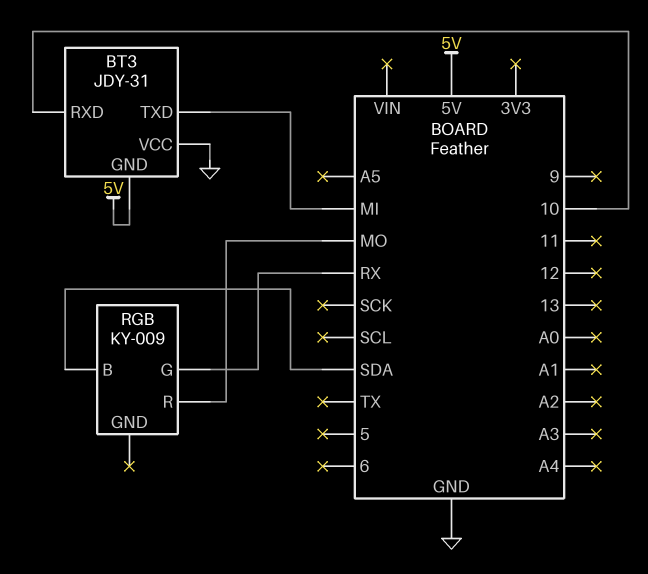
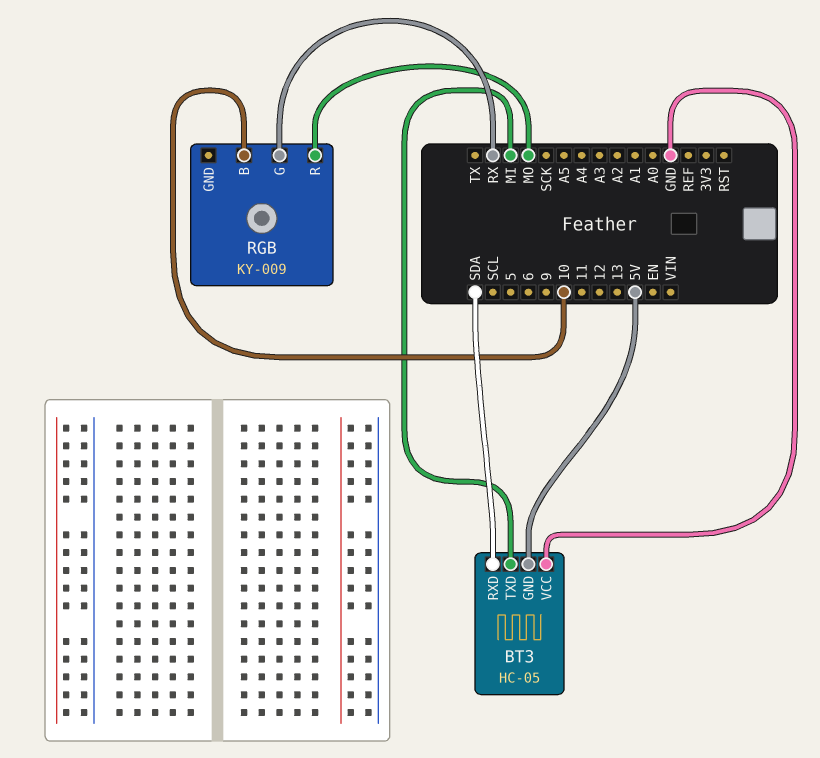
BT3: JDY-31 -> HC-05
BT3 pin RXD: 10 -> SDA
RGB pin B: SDA -> 10

